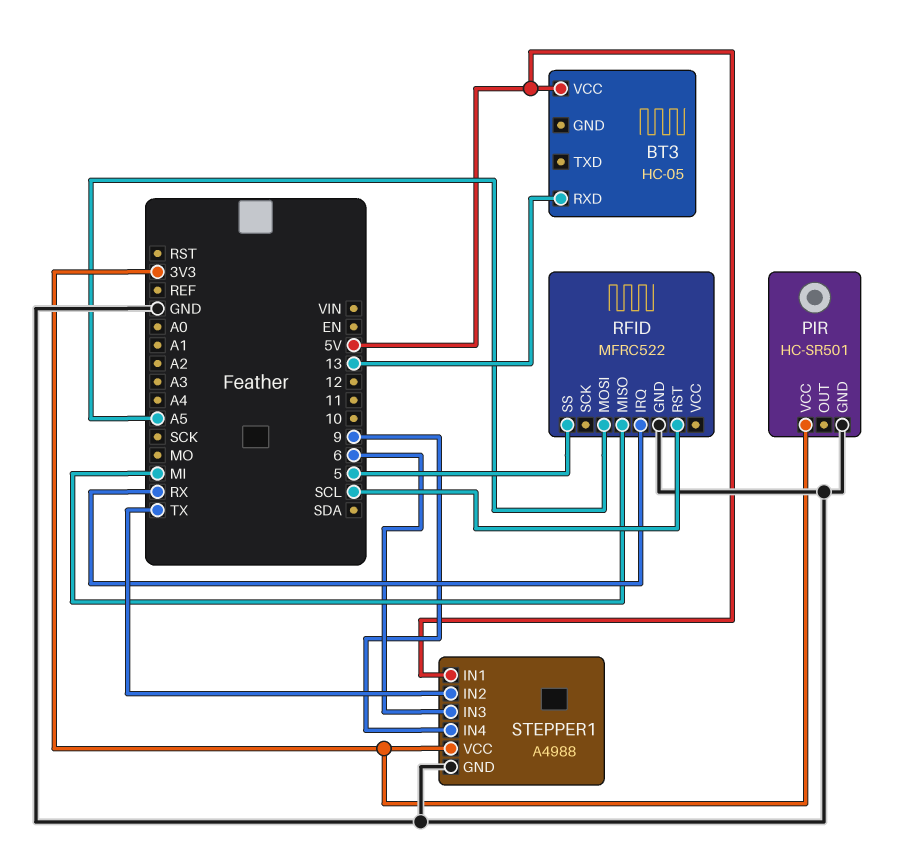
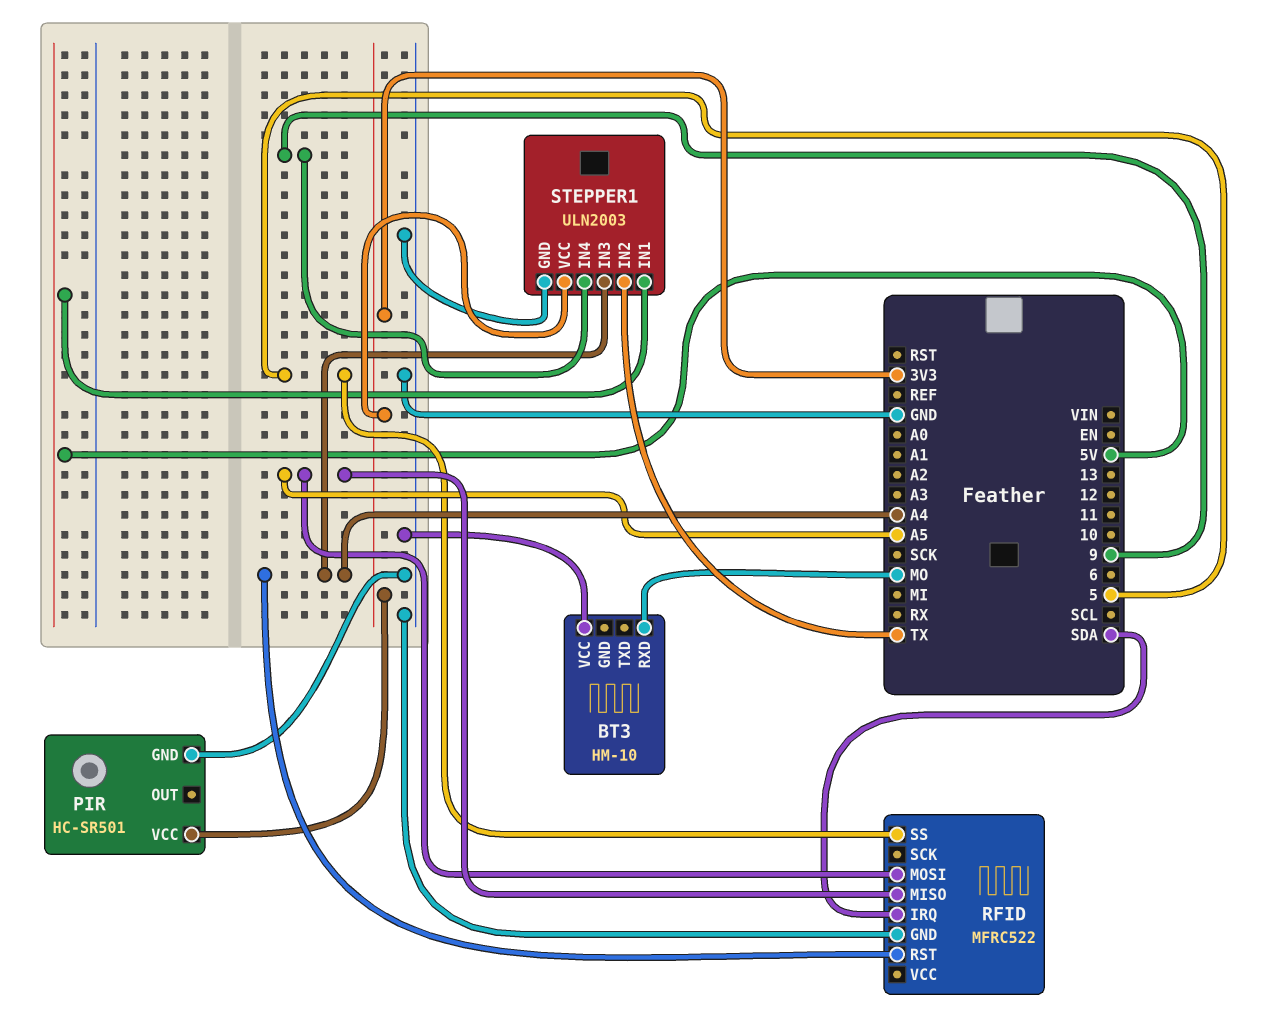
BT3: HC-05 -> HM-10
BT3 pin RXD: 13 -> MO
BT3 pin VCC: 5V -> GND
RFID pin IRQ: RX -> SDA
RFID pin MISO: MI -> A5
RFID pin RST: SCL -> A4
STEPPER1: A4988 -> ULN2003
STEPPER1 pin IN3: 6 -> A4

